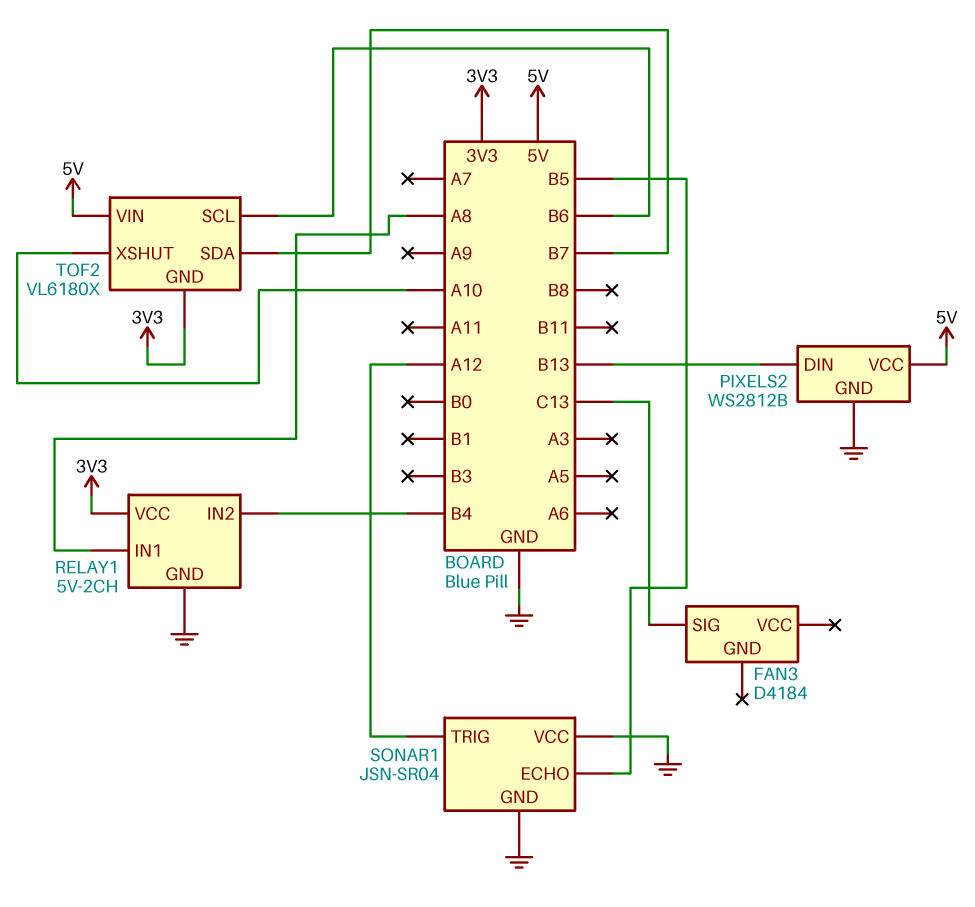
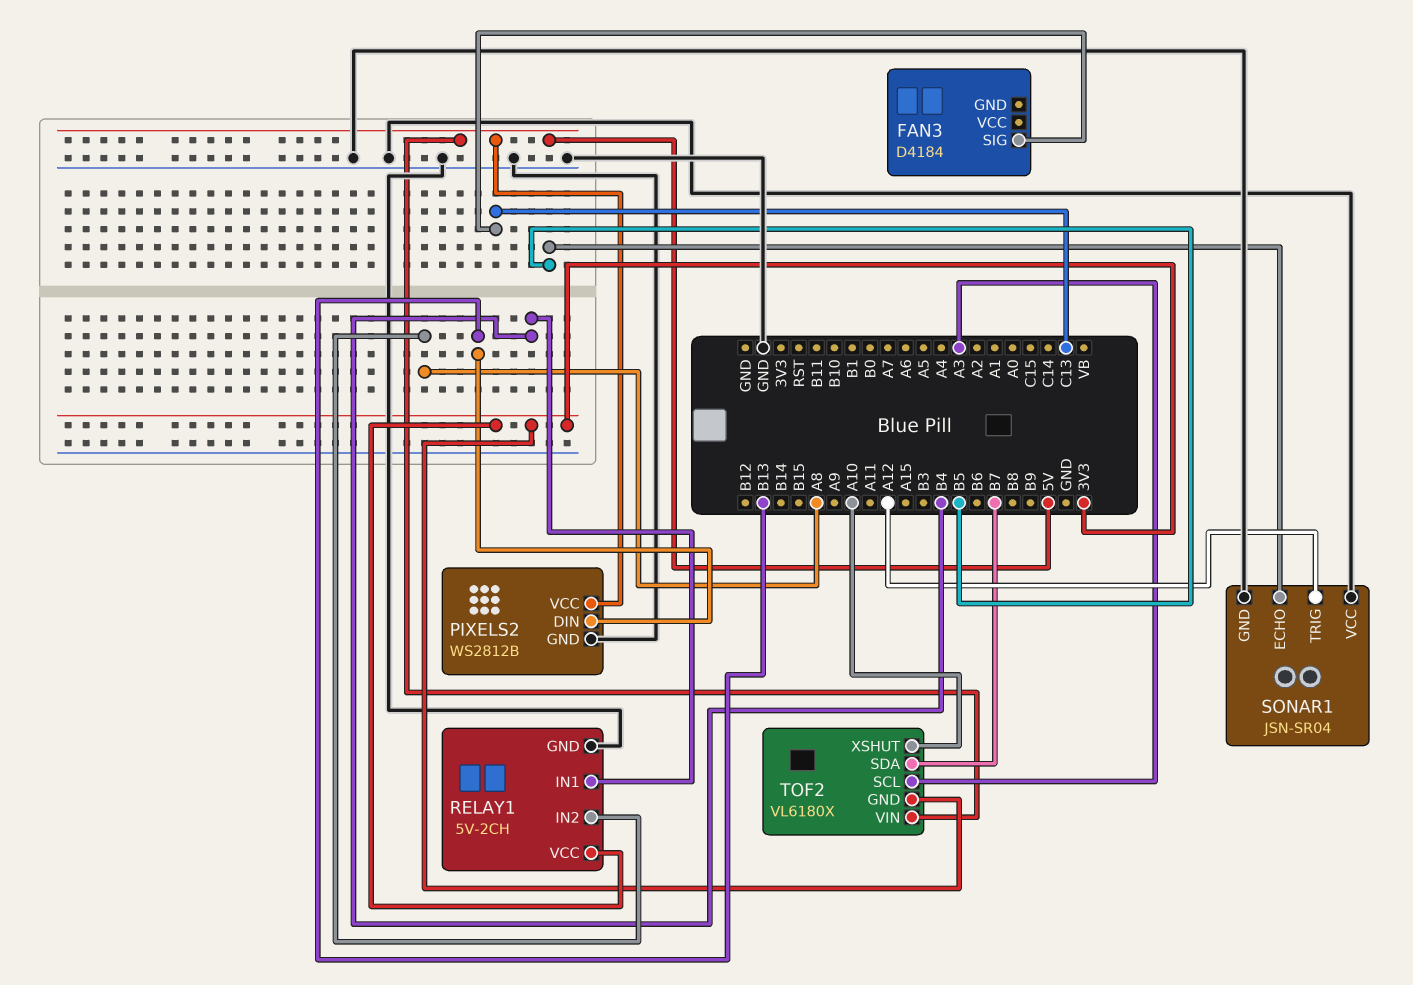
RELAY1 pin IN1: A8 -> B4
RELAY1 pin IN2: B4 -> A8
TOF2 pin SCL: B6 -> A3

